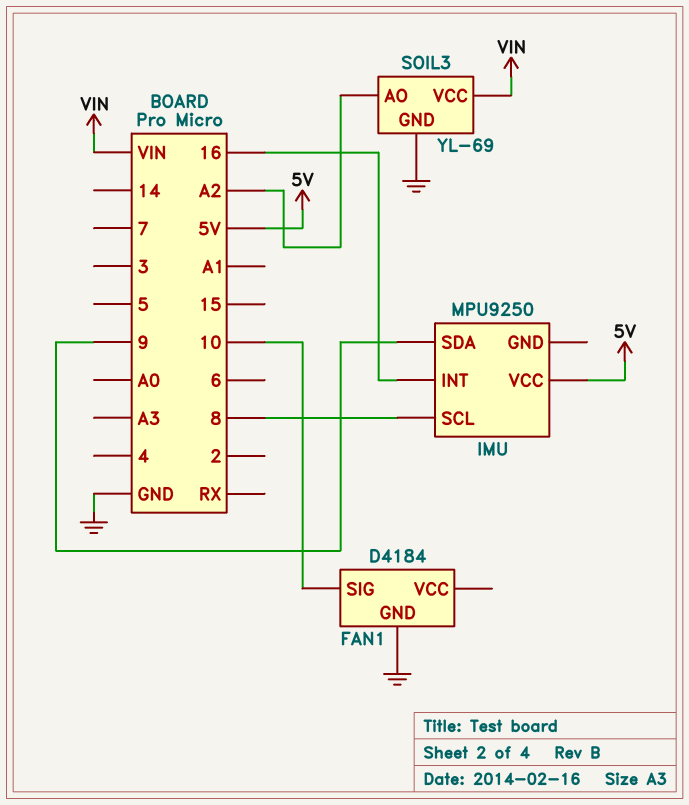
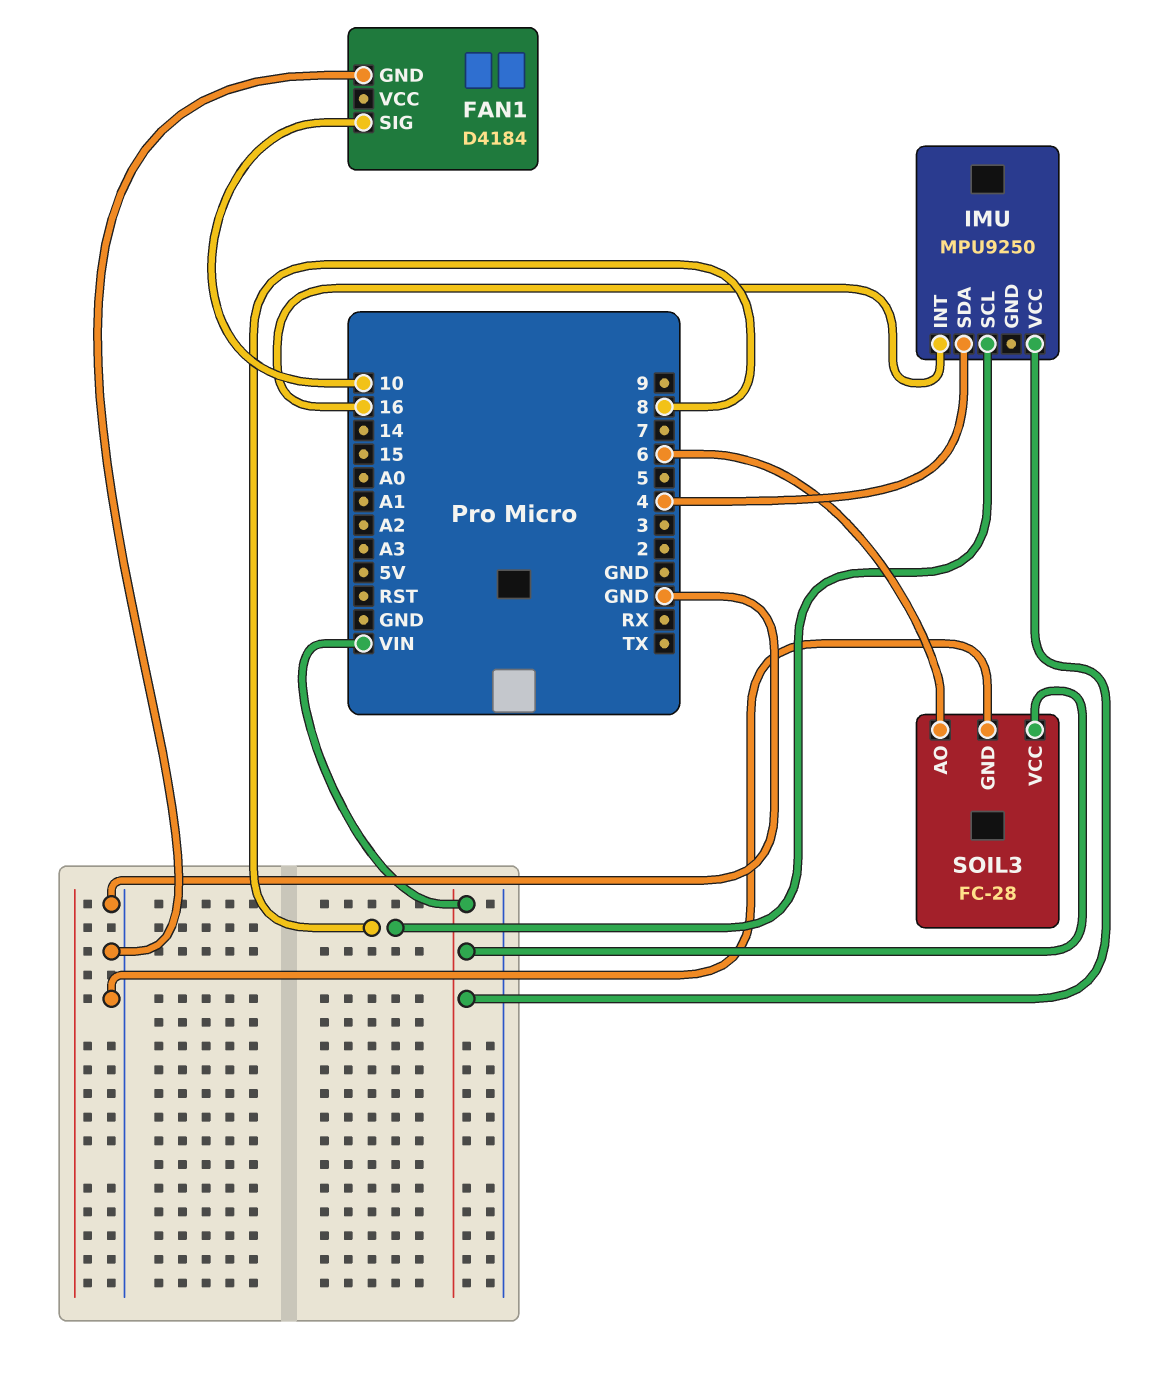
IMU pin SDA: 9 -> 4
IMU pin VCC: 5V -> VIN
SOIL3: YL-69 -> FC-28
SOIL3 pin AO: A2 -> 6

